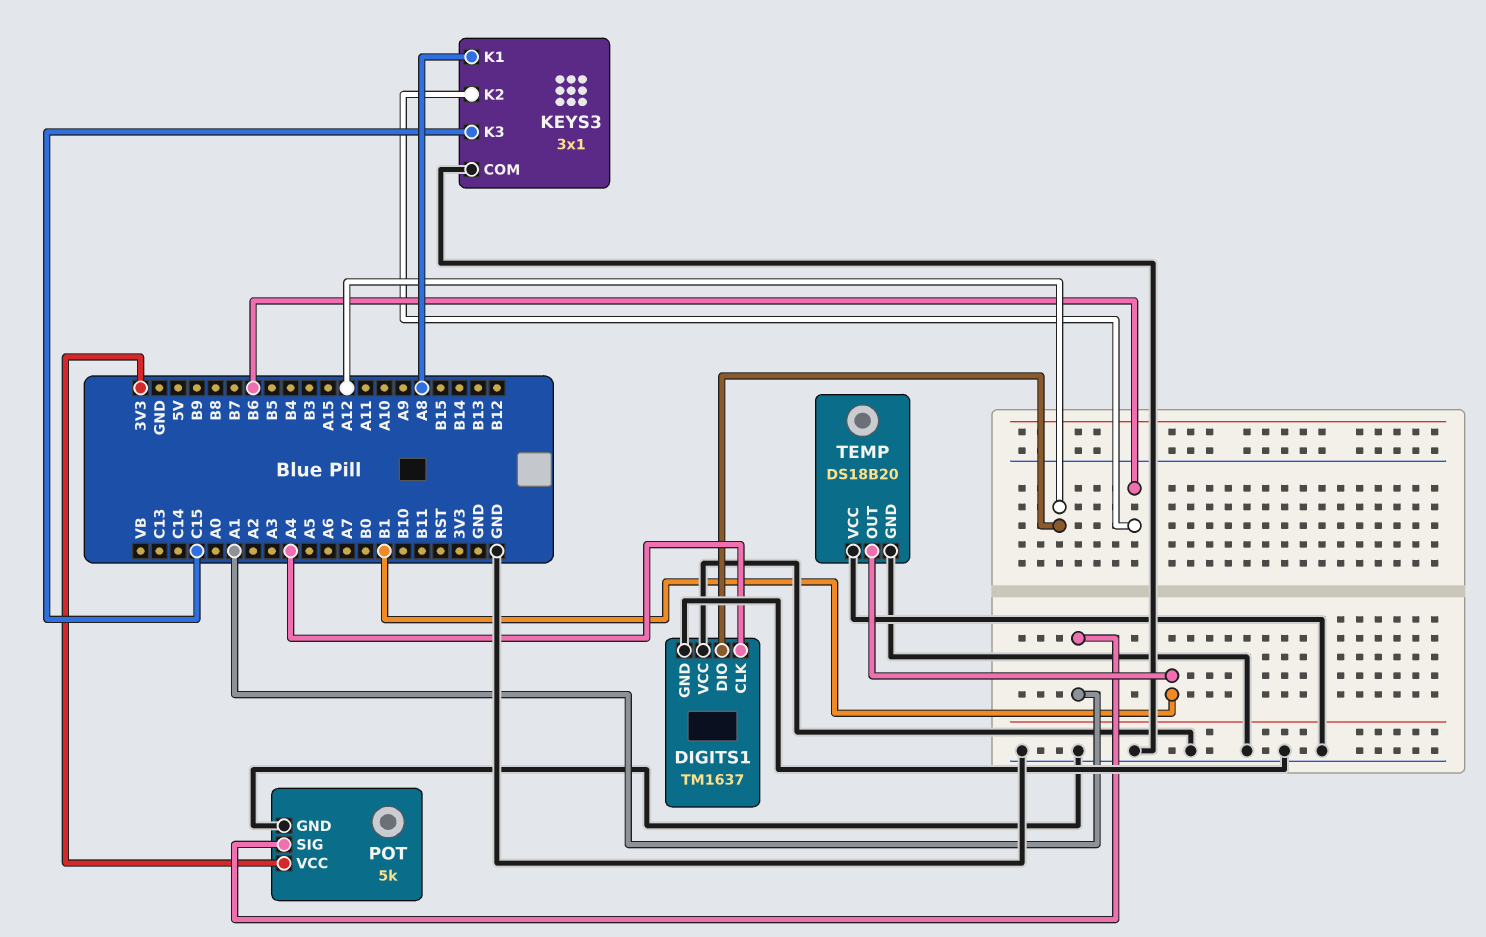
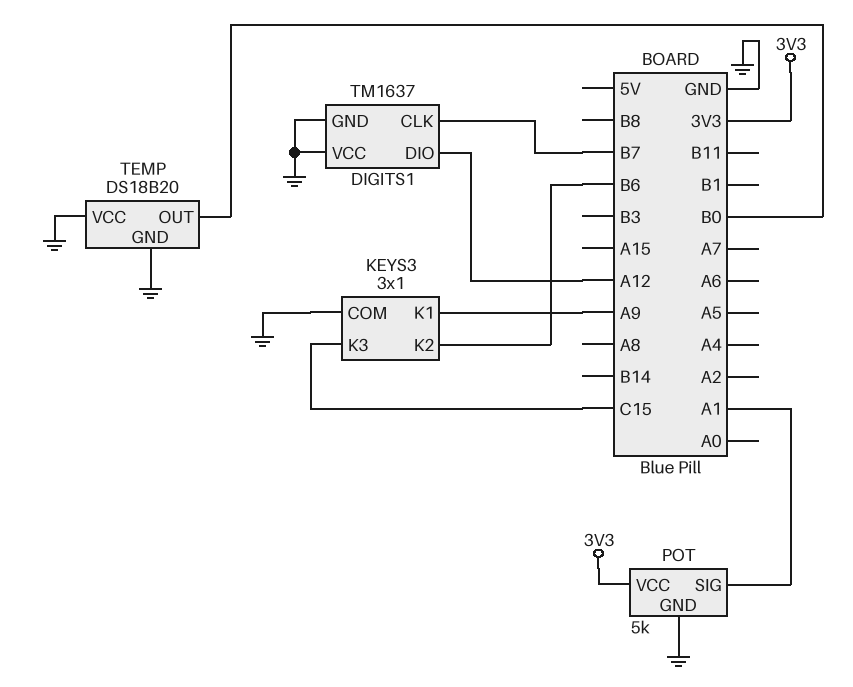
DIGITS1 pin CLK: A4 -> B7
KEYS3 pin K1: A8 -> A9
TEMP pin OUT: B1 -> B0

